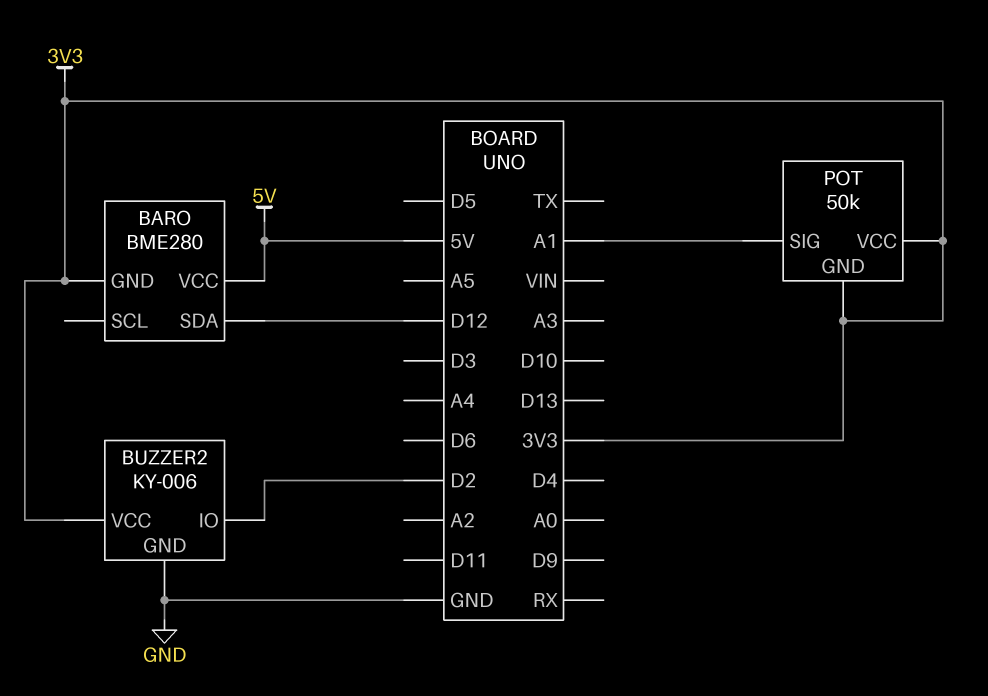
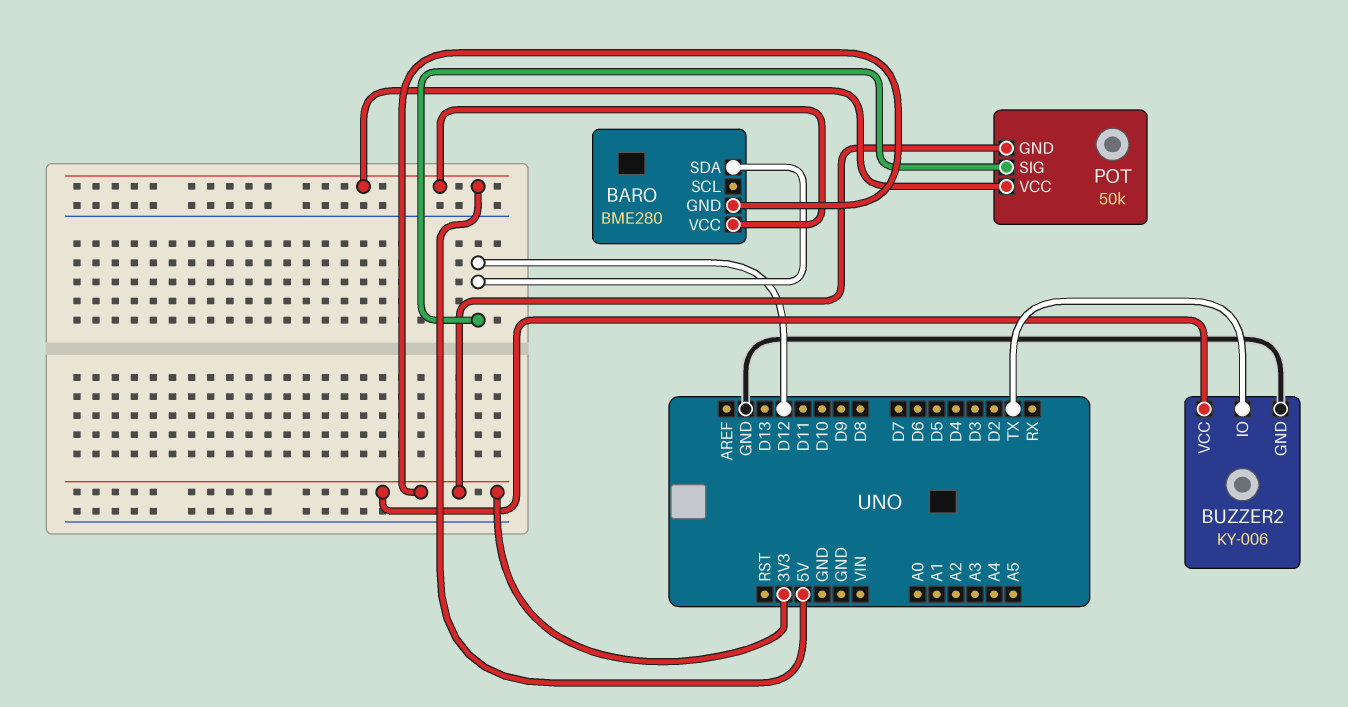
BUZZER2 pin IO: D2 -> TX
POT pin SIG: A1 -> D12
POT pin VCC: 3V3 -> 5V

